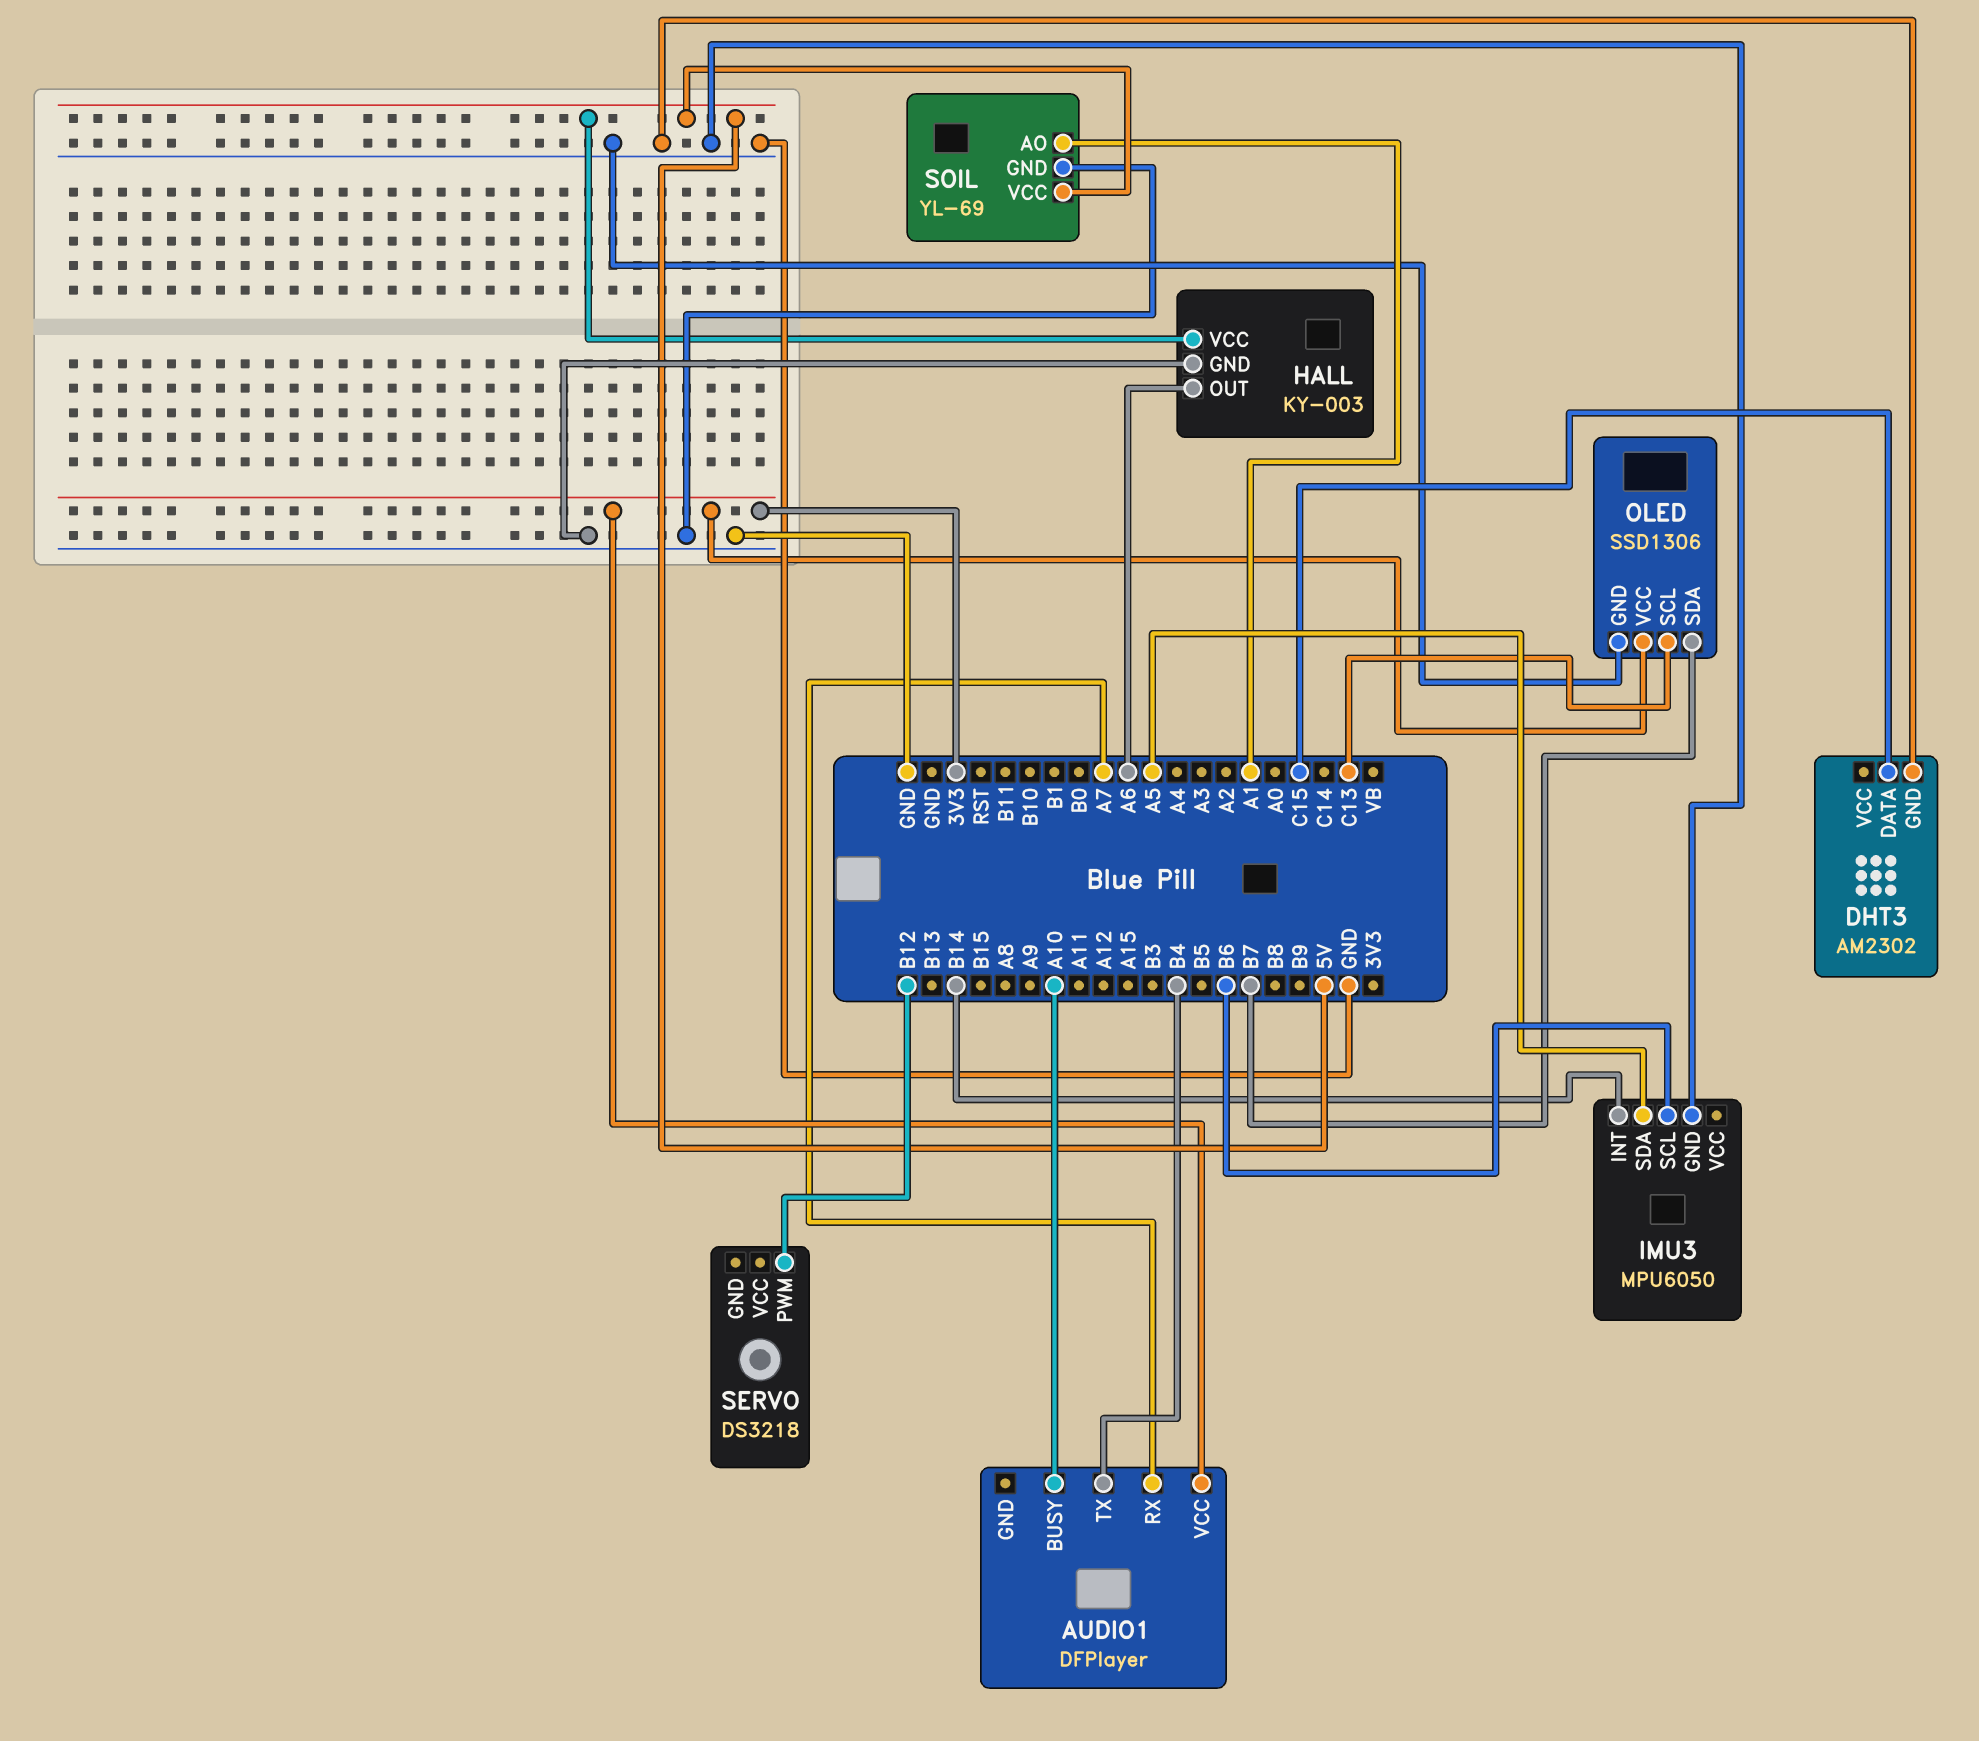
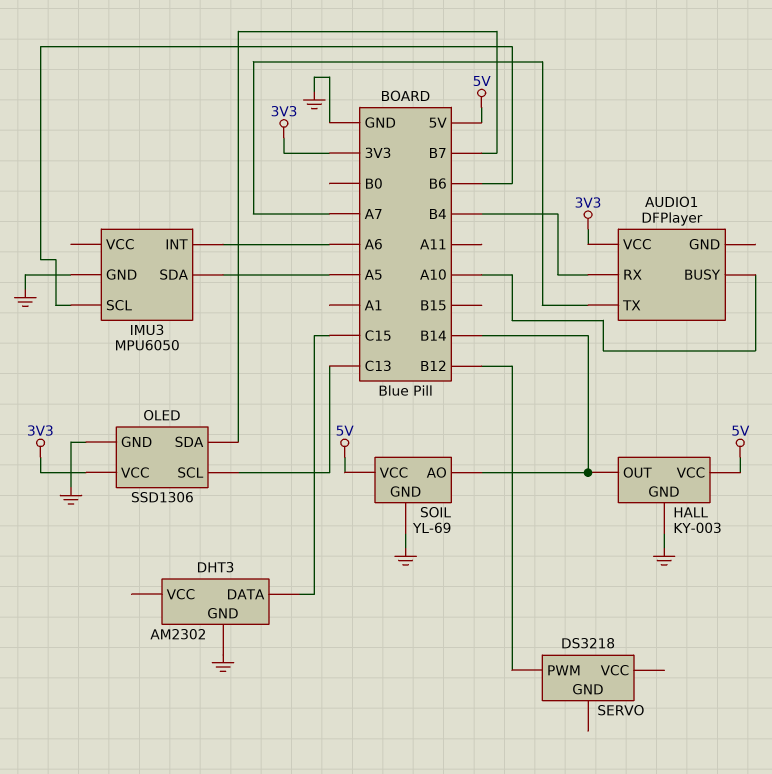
AUDIO1 pin RX: A7 -> B4
AUDIO1 pin TX: B4 -> A7
HALL pin OUT: A6 -> B14
IMU3 pin INT: B14 -> A6
SOIL pin AO: A1 -> B14

